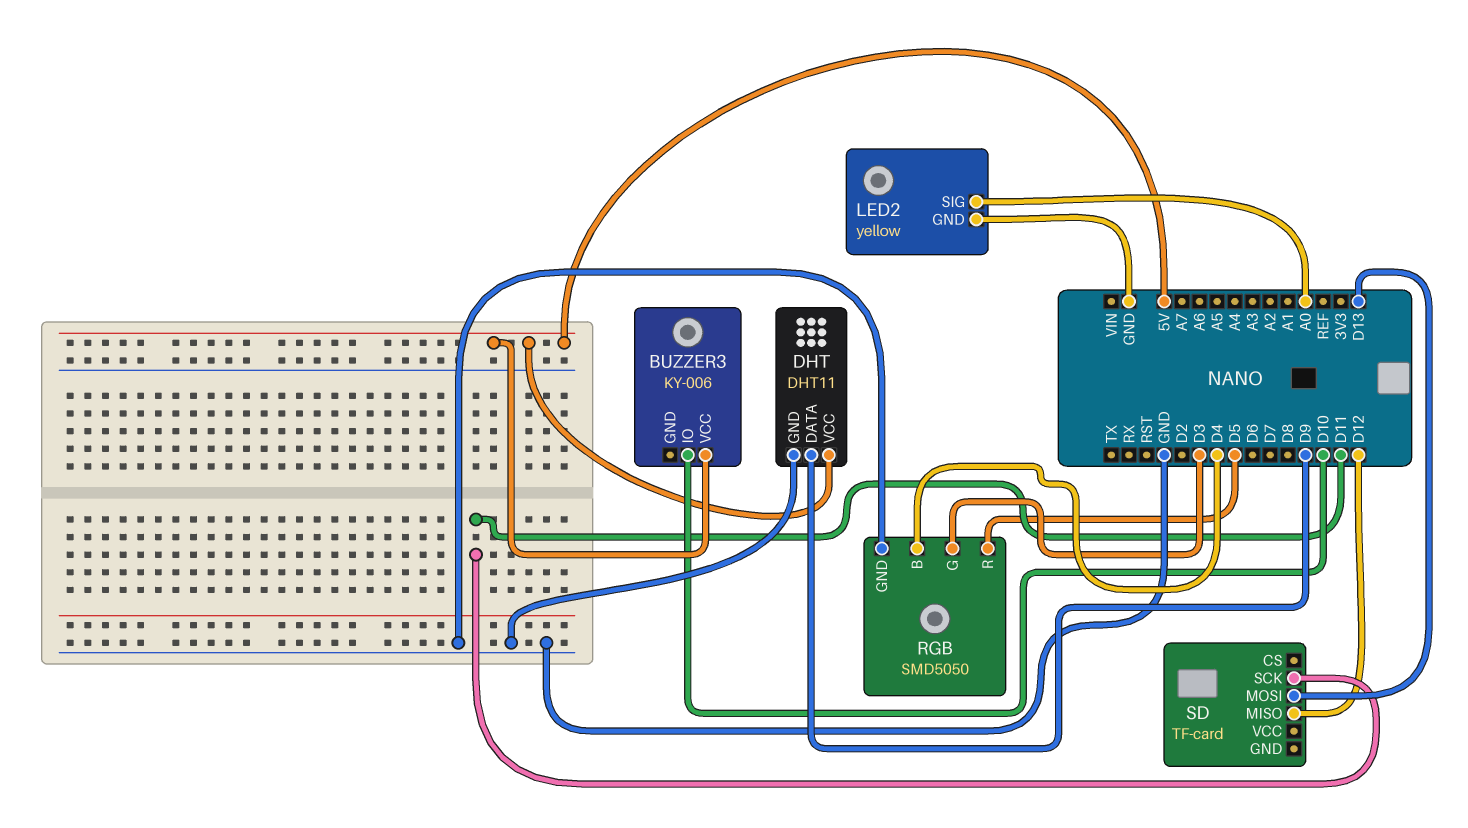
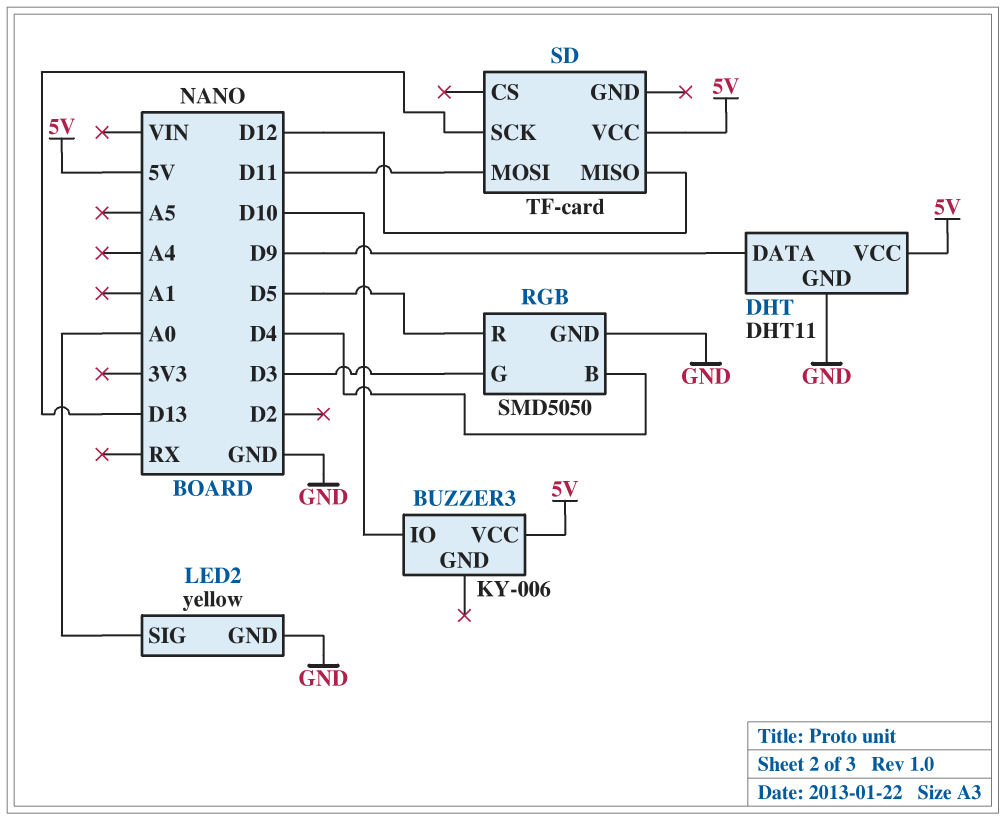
SD pin MOSI: D13 -> D11
SD pin SCK: D11 -> D13
SD pin VCC: none -> 5V

